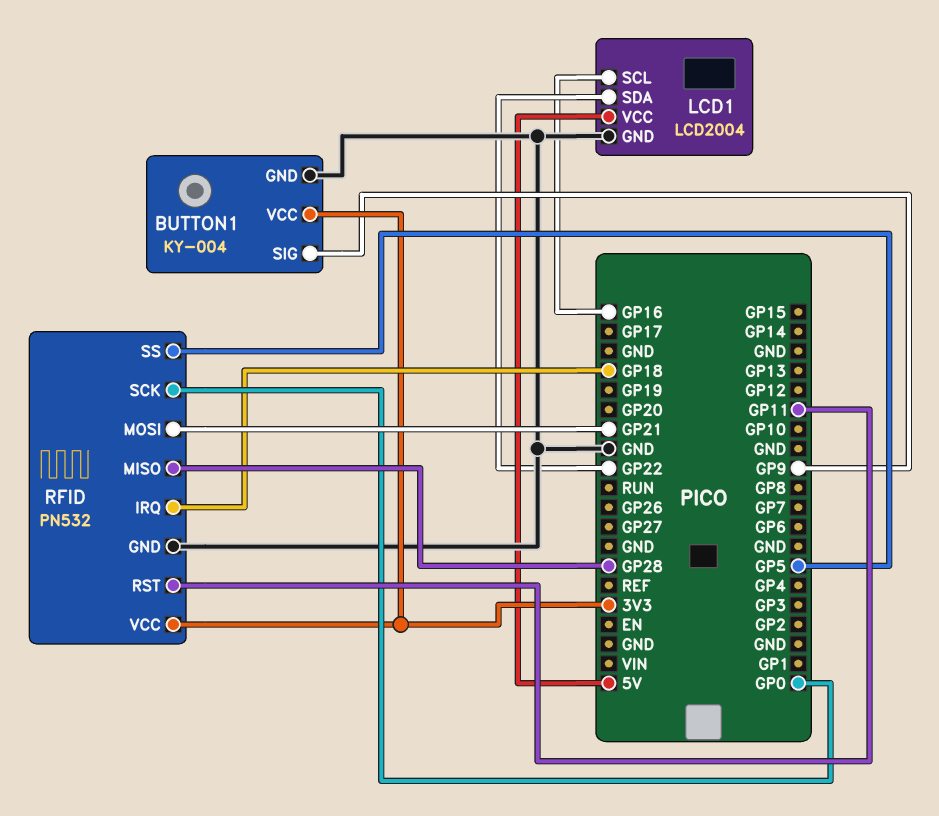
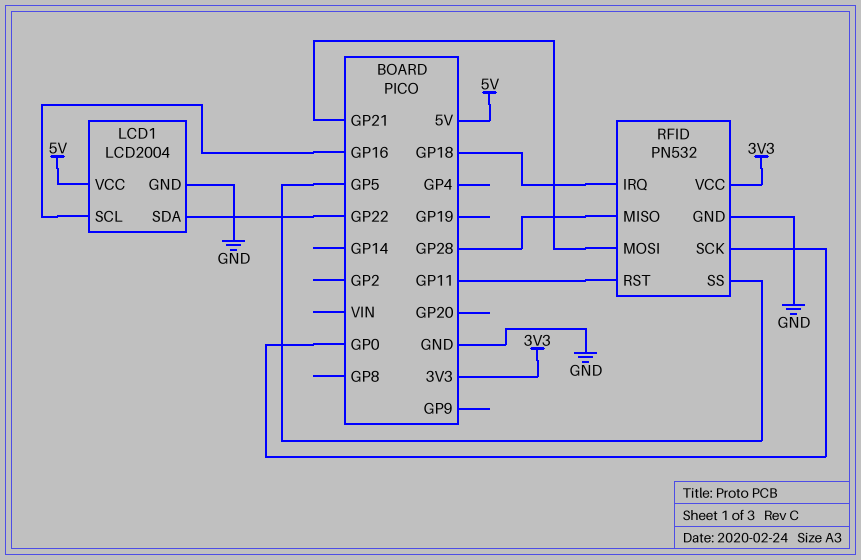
BUTTON1: KY-004 -> none
BUTTON1 pin GND: GND -> none
BUTTON1 pin SIG: GP9 -> none
BUTTON1 pin VCC: 3V3 -> none

